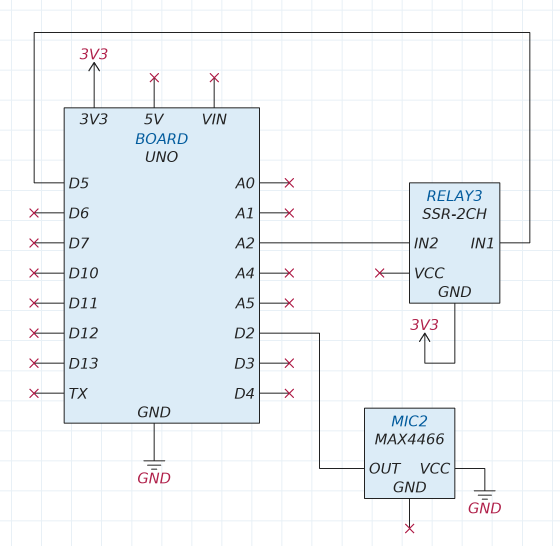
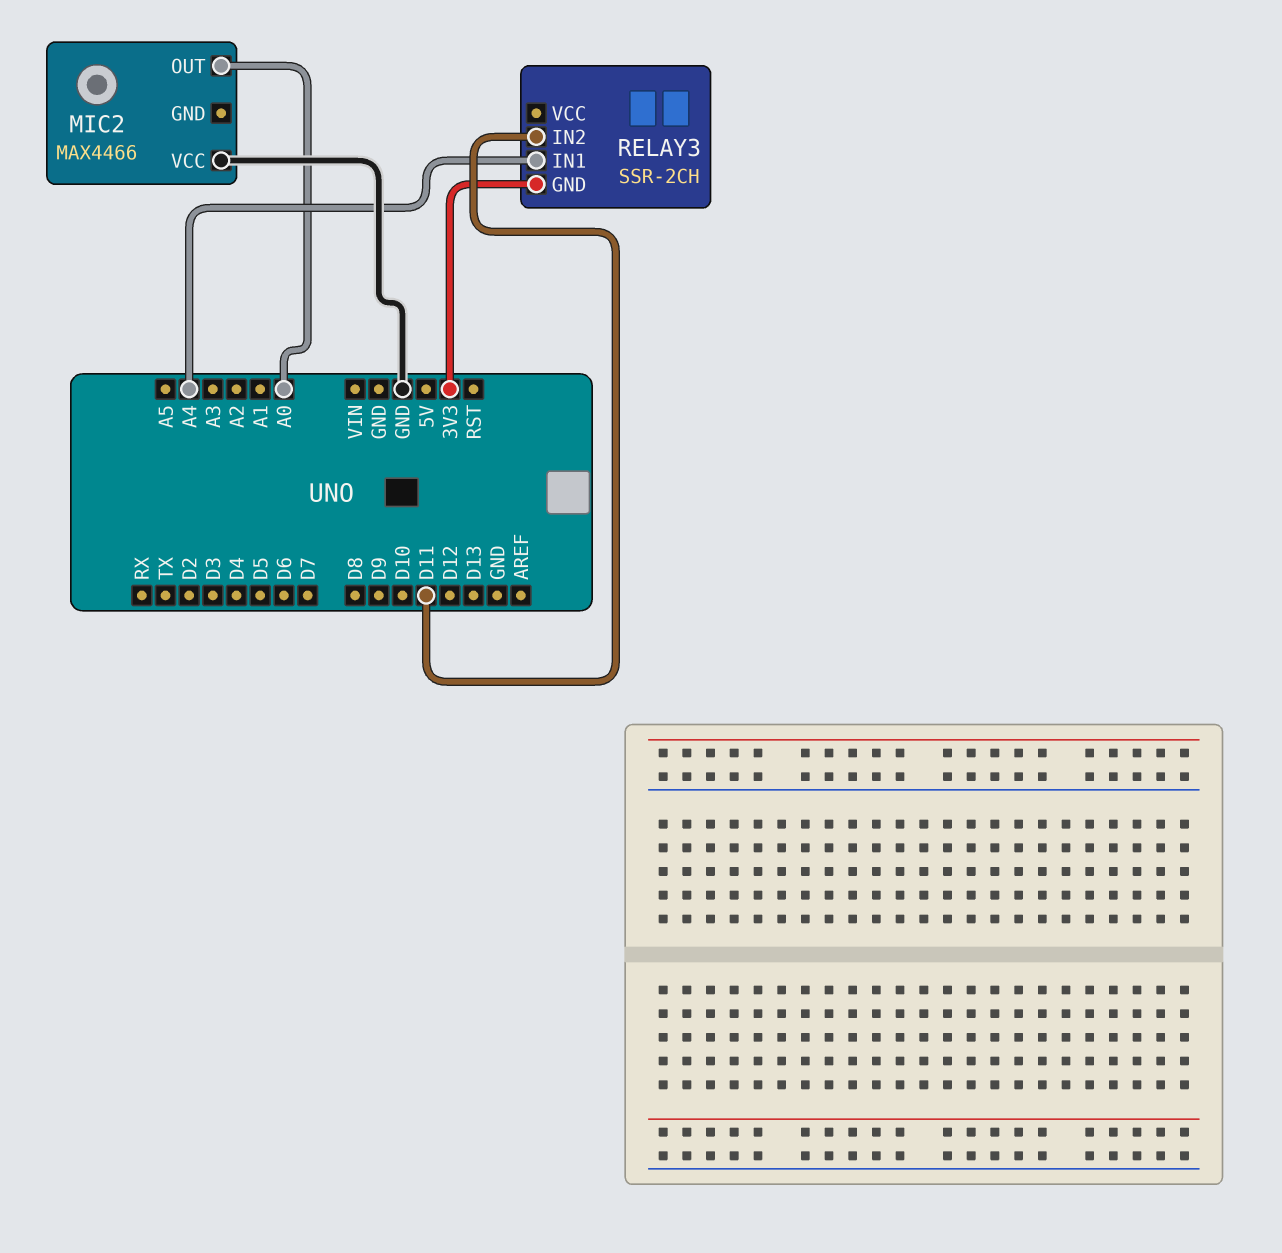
MIC2 pin OUT: D2 -> A0
RELAY3 pin IN1: D5 -> A4
RELAY3 pin IN2: A2 -> D11

